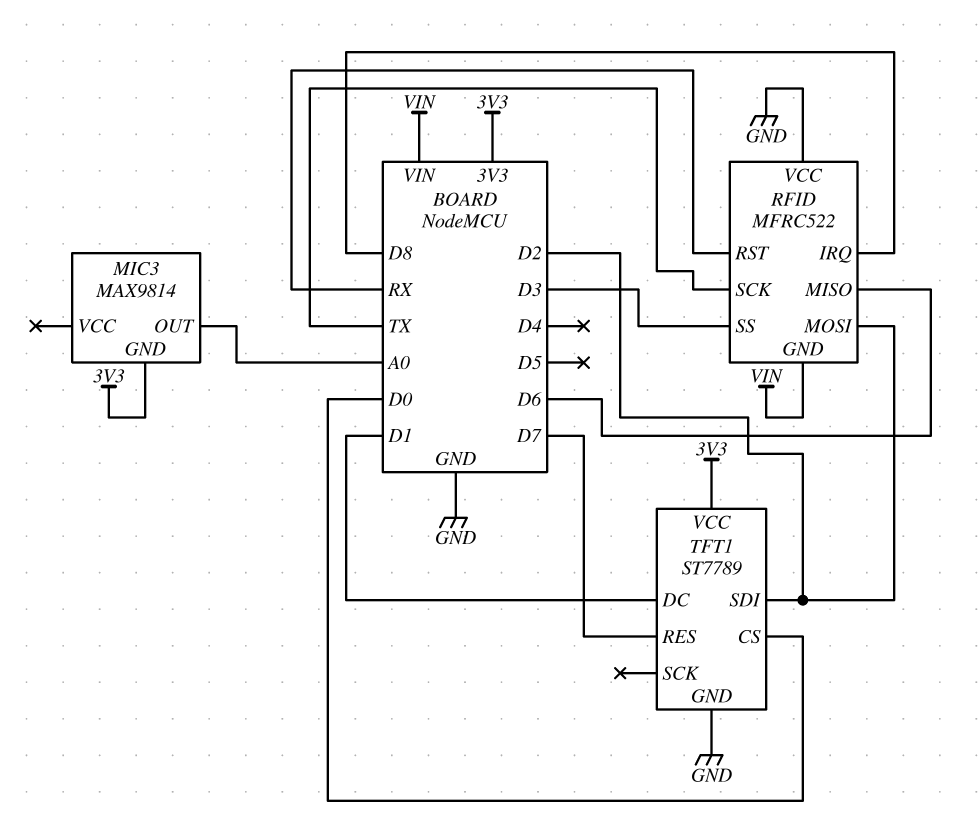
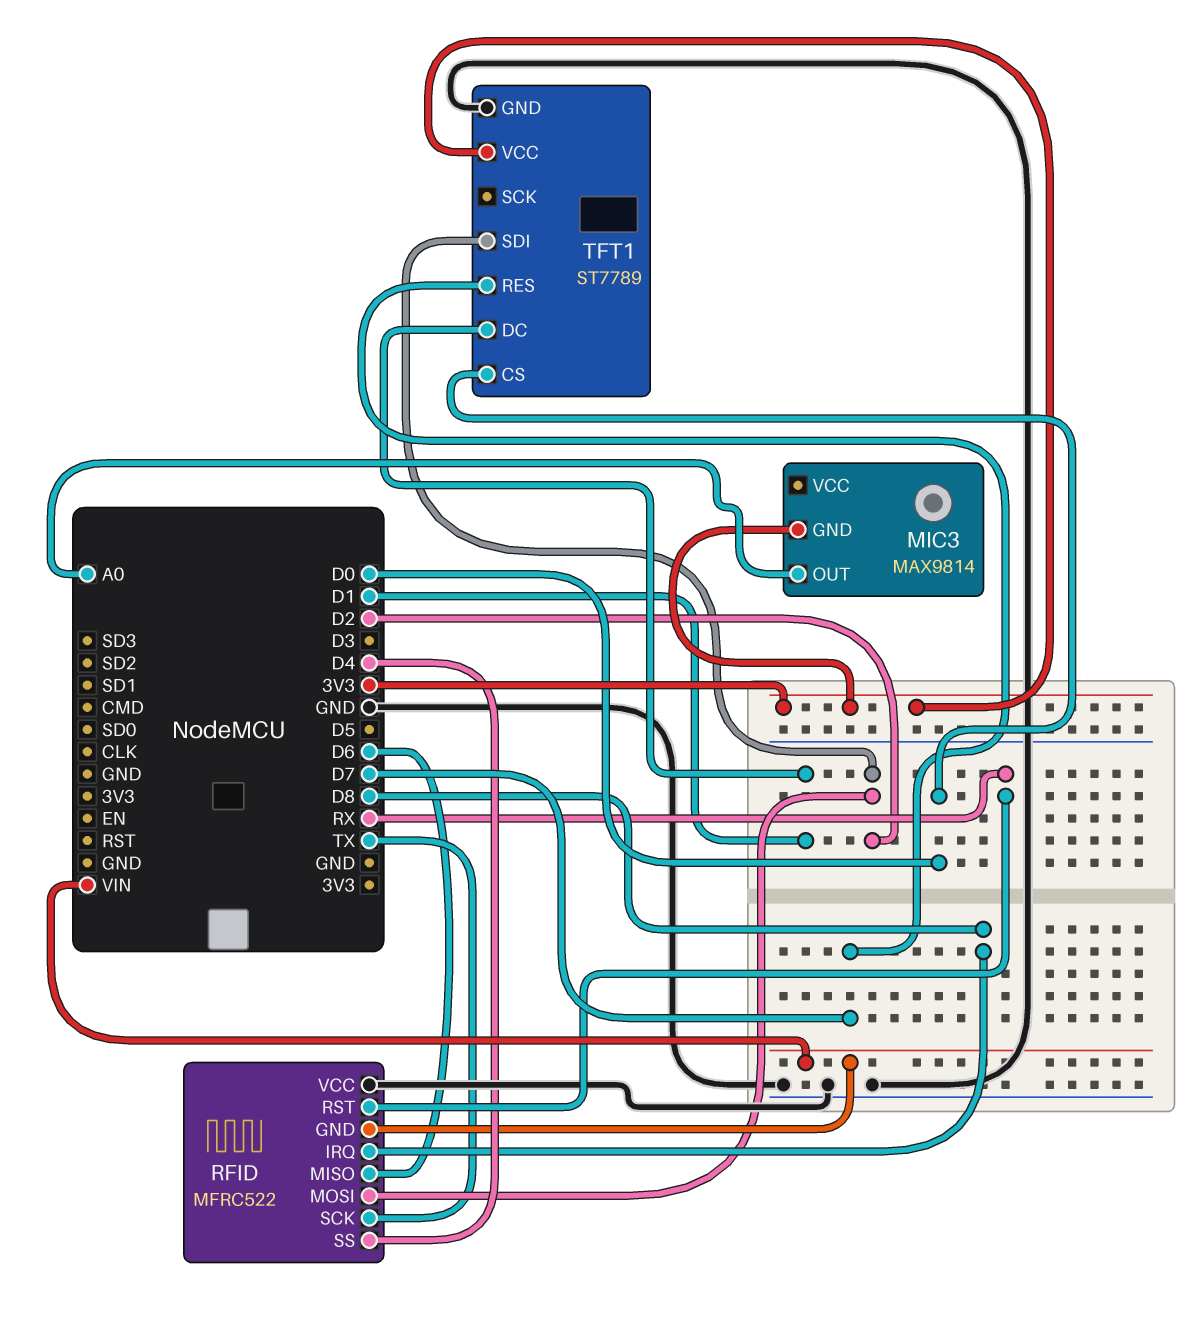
RFID pin SS: D3 -> D4

